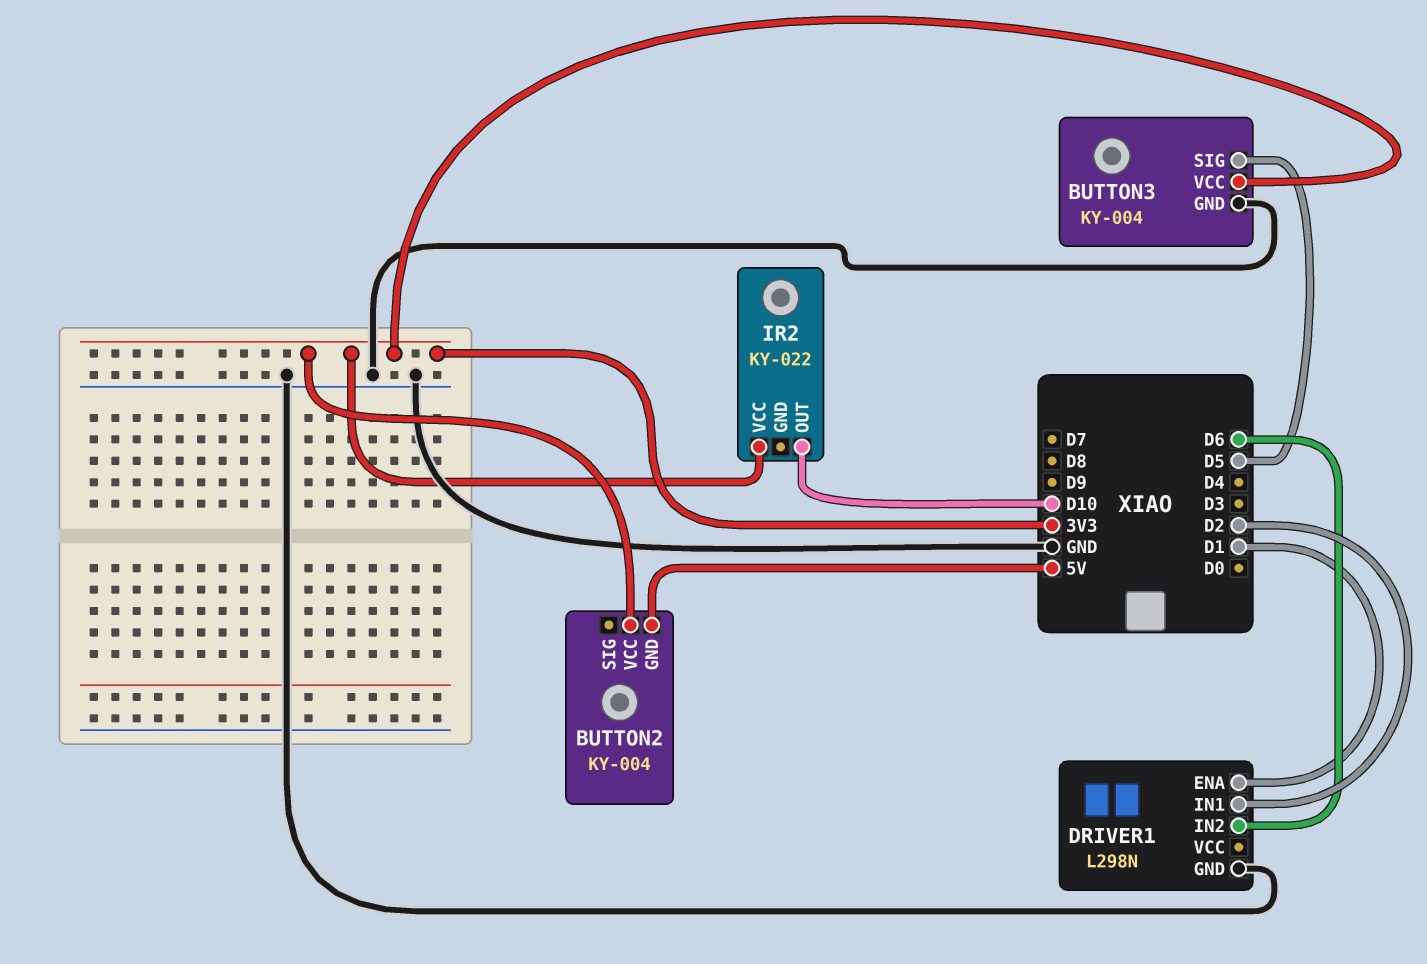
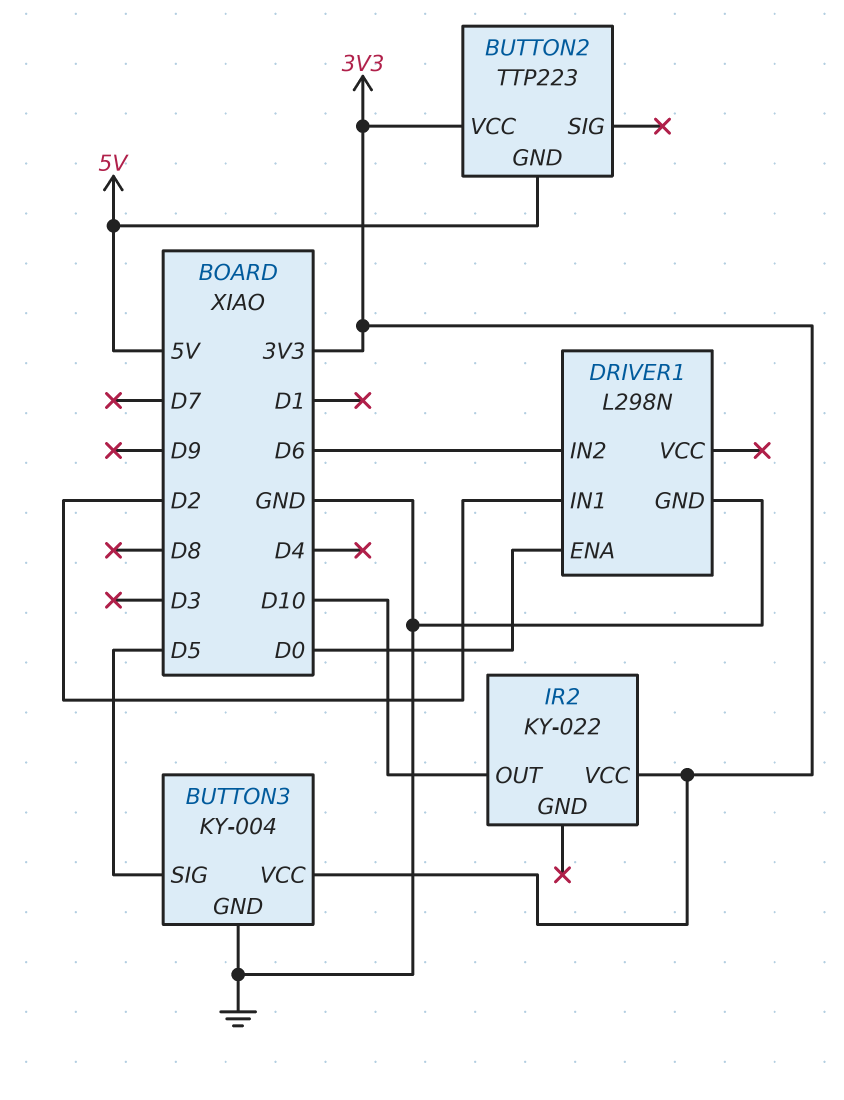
BUTTON2: KY-004 -> TTP223
DRIVER1 pin ENA: D1 -> D0

